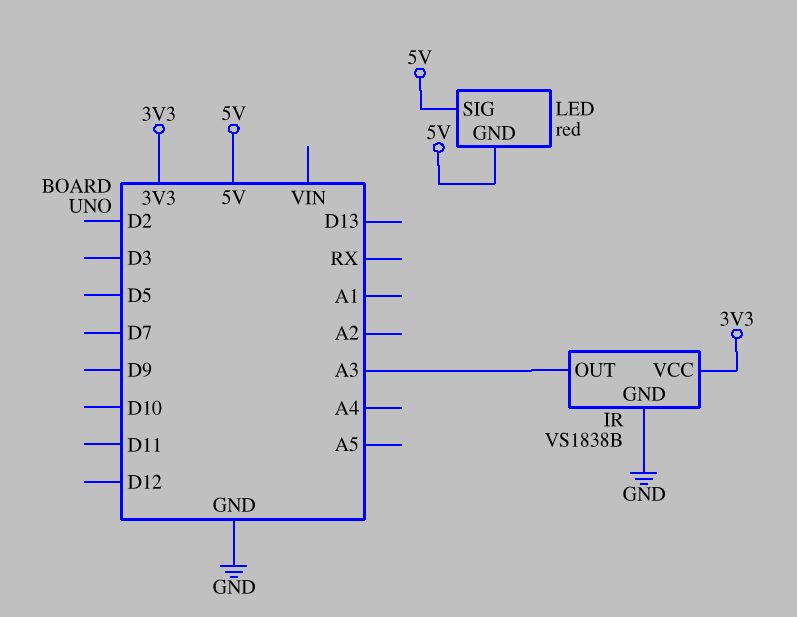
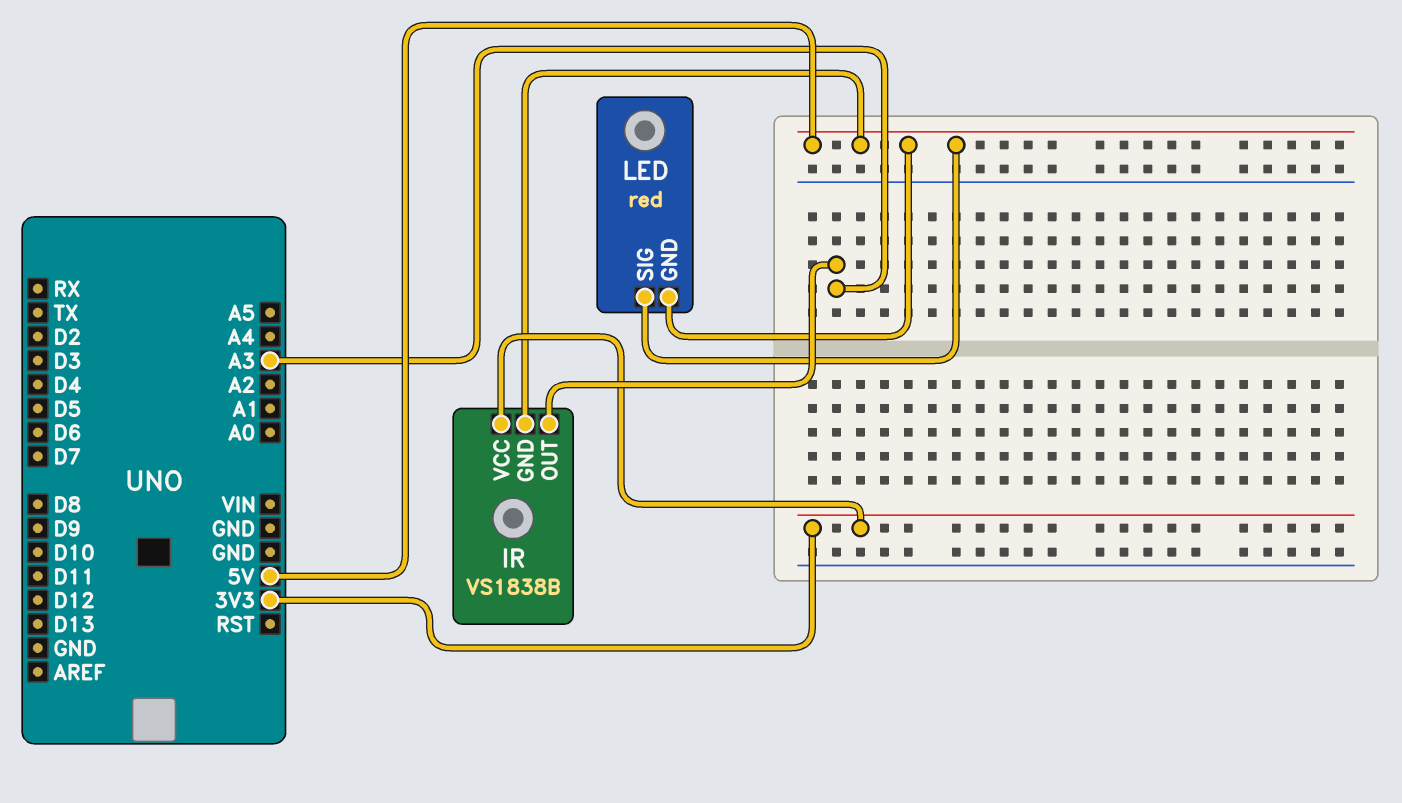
IR pin GND: GND -> 5V

